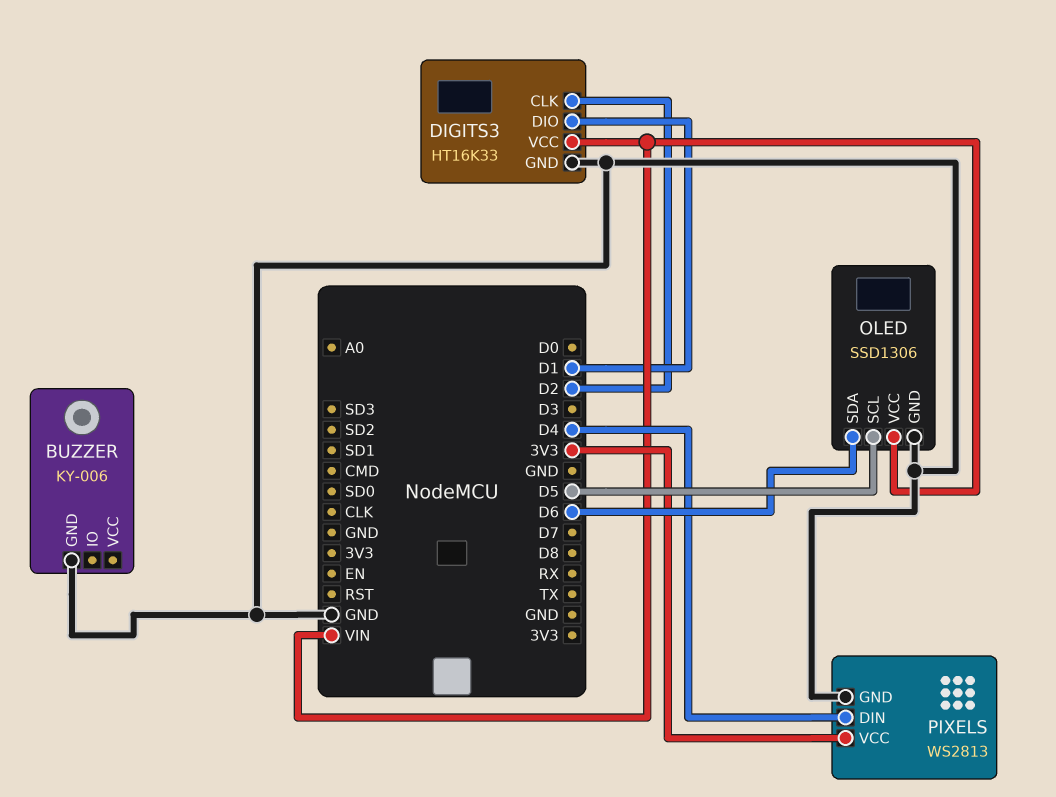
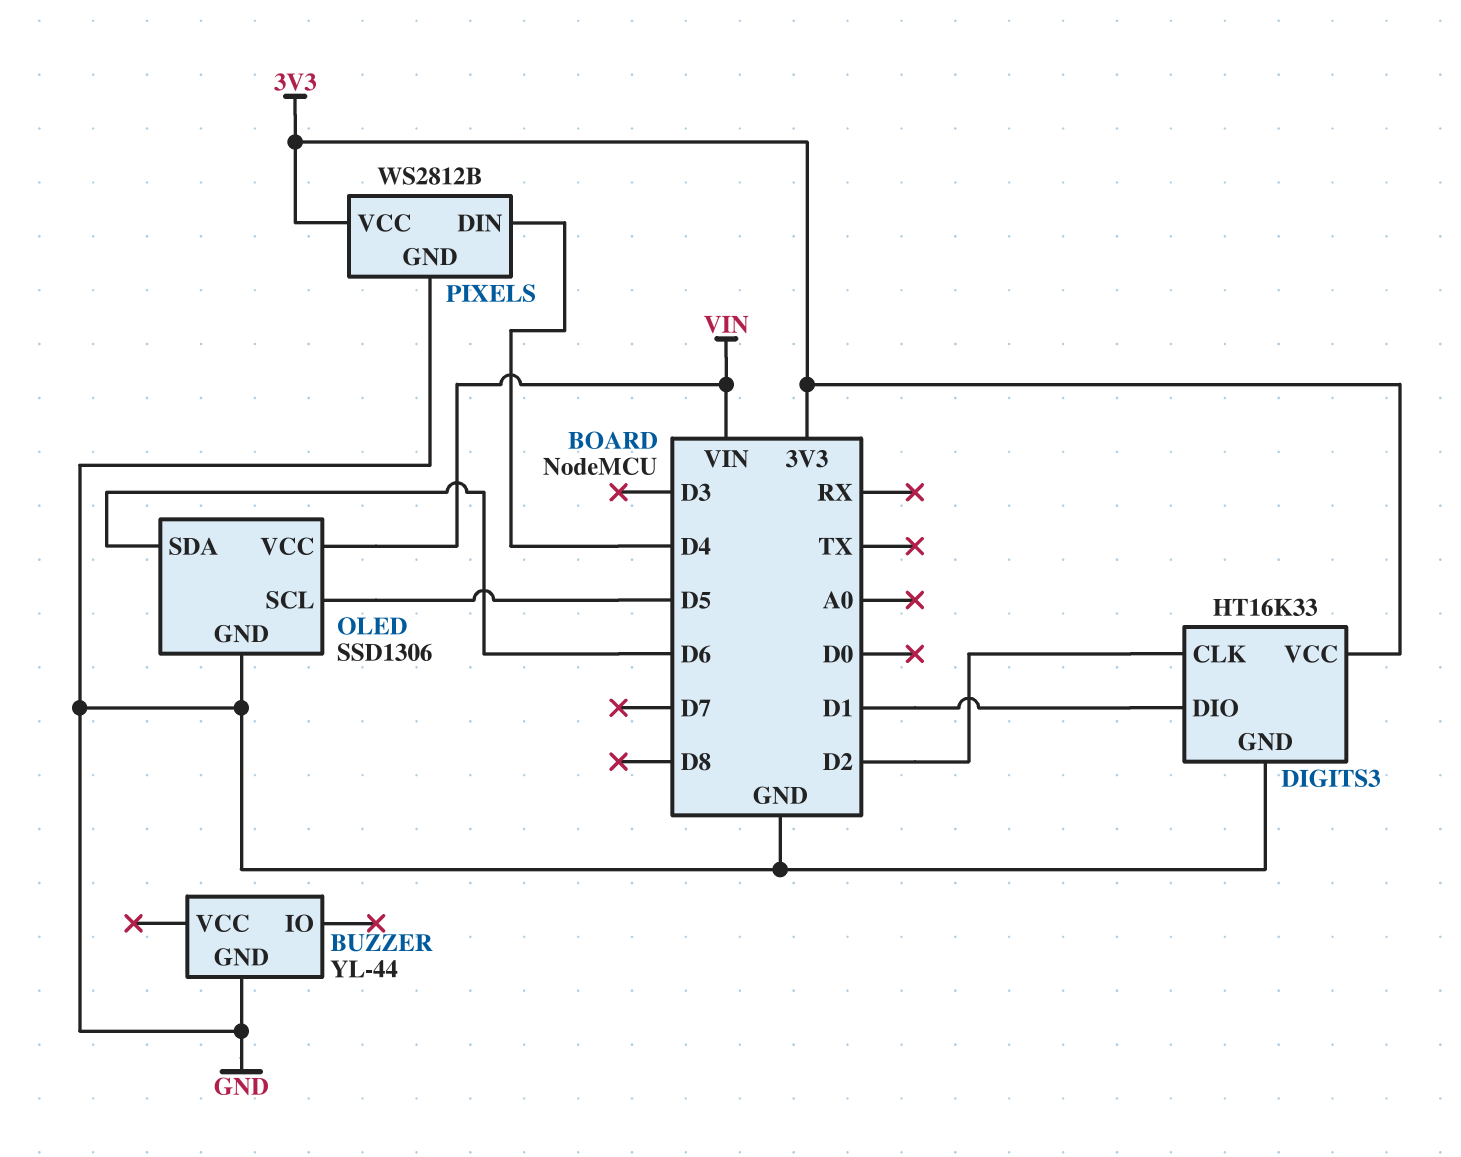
BUZZER: KY-006 -> YL-44
DIGITS3 pin VCC: VIN -> 3V3
PIXELS: WS2813 -> WS2812B

